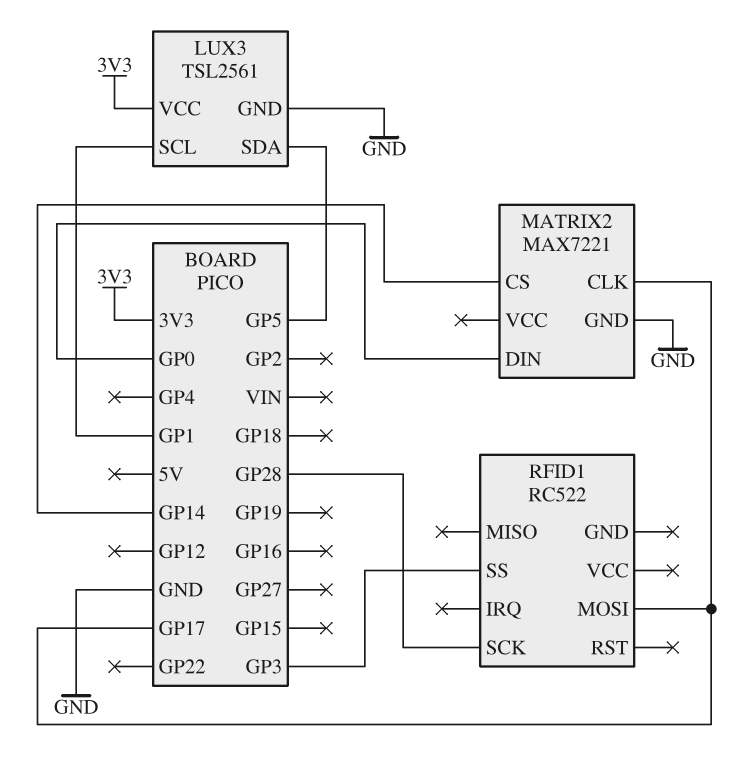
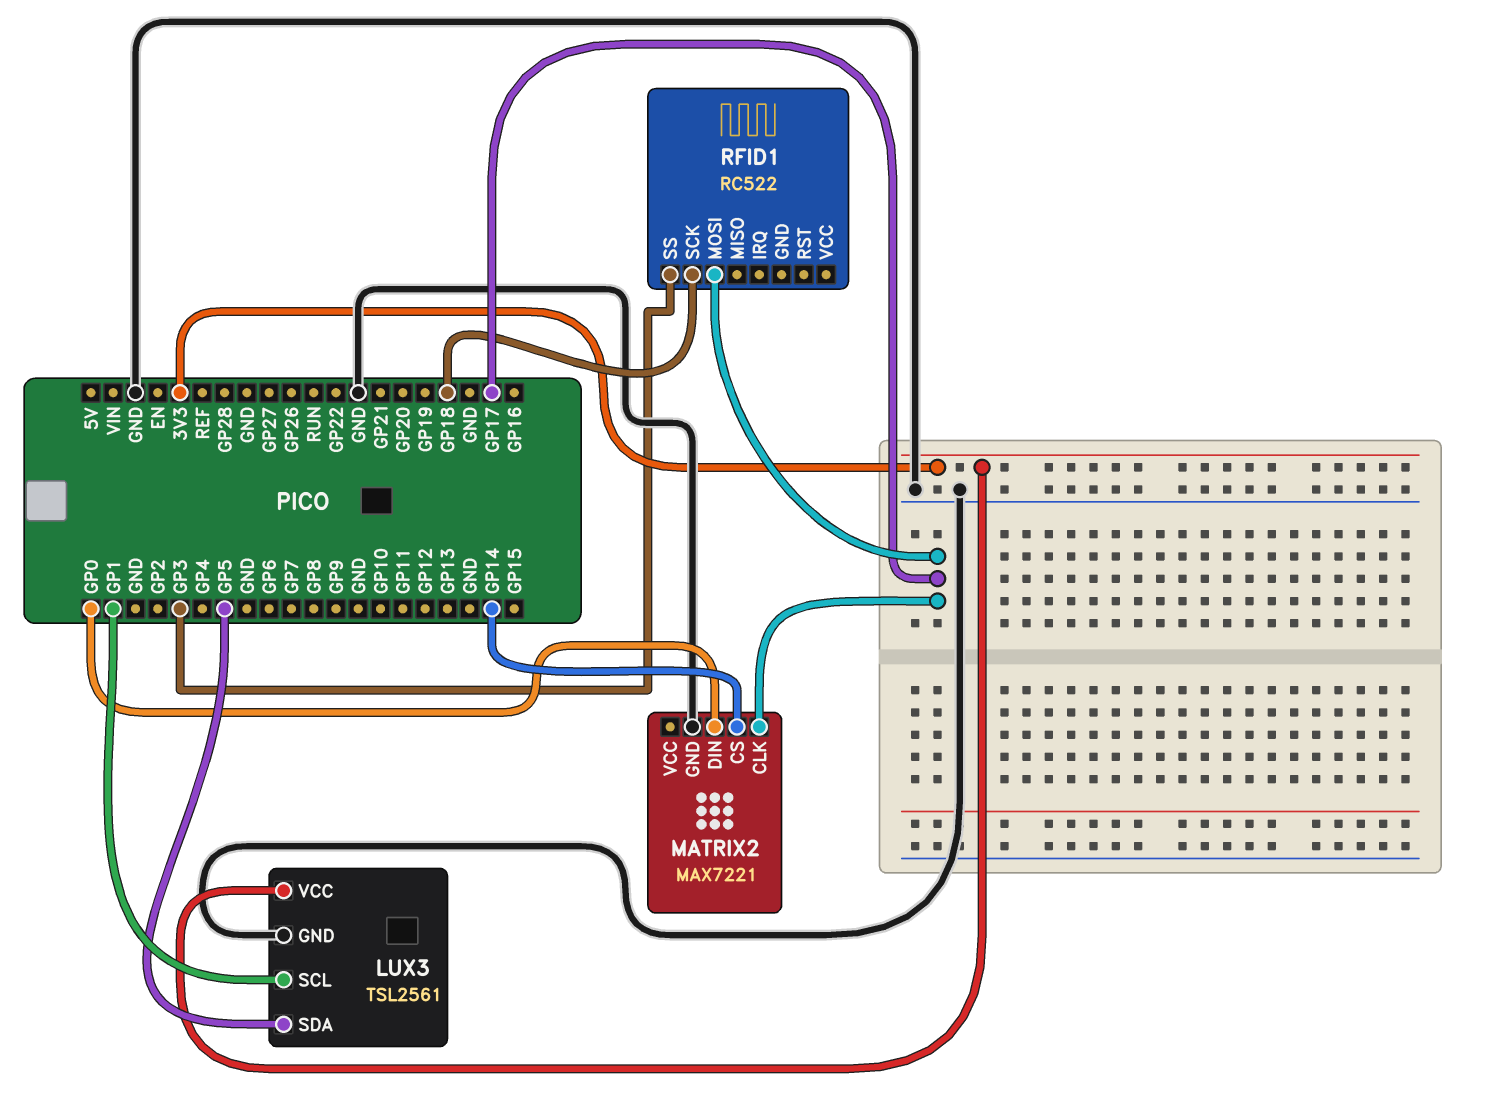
RFID1 pin SCK: GP28 -> GP18

